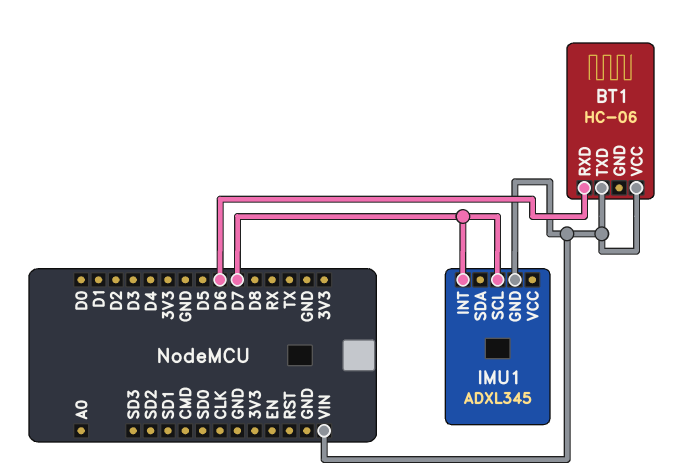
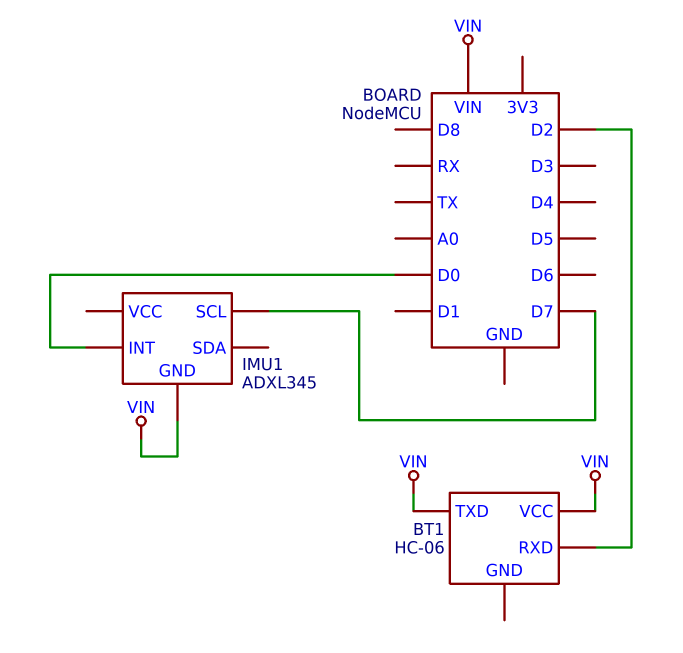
BT1 pin RXD: D6 -> D2
IMU1 pin INT: D7 -> D0

